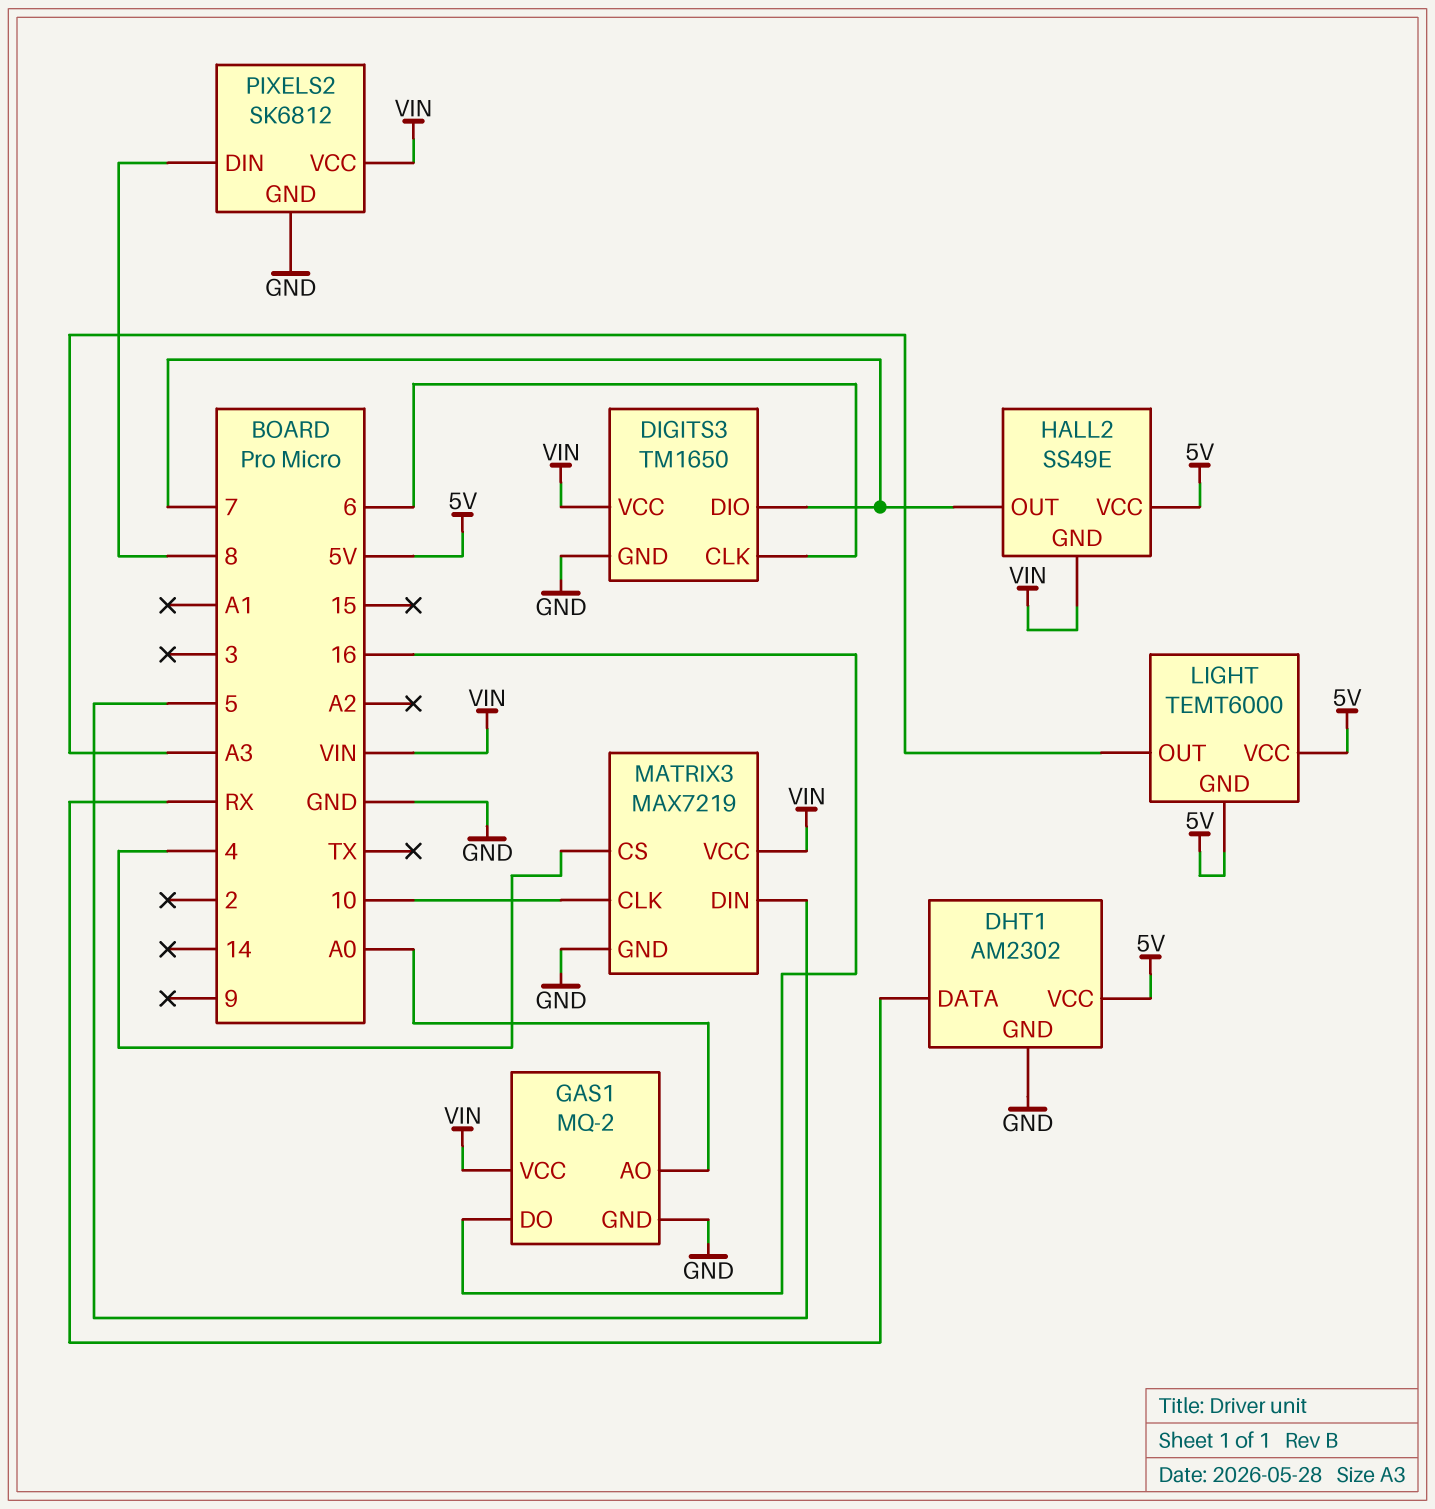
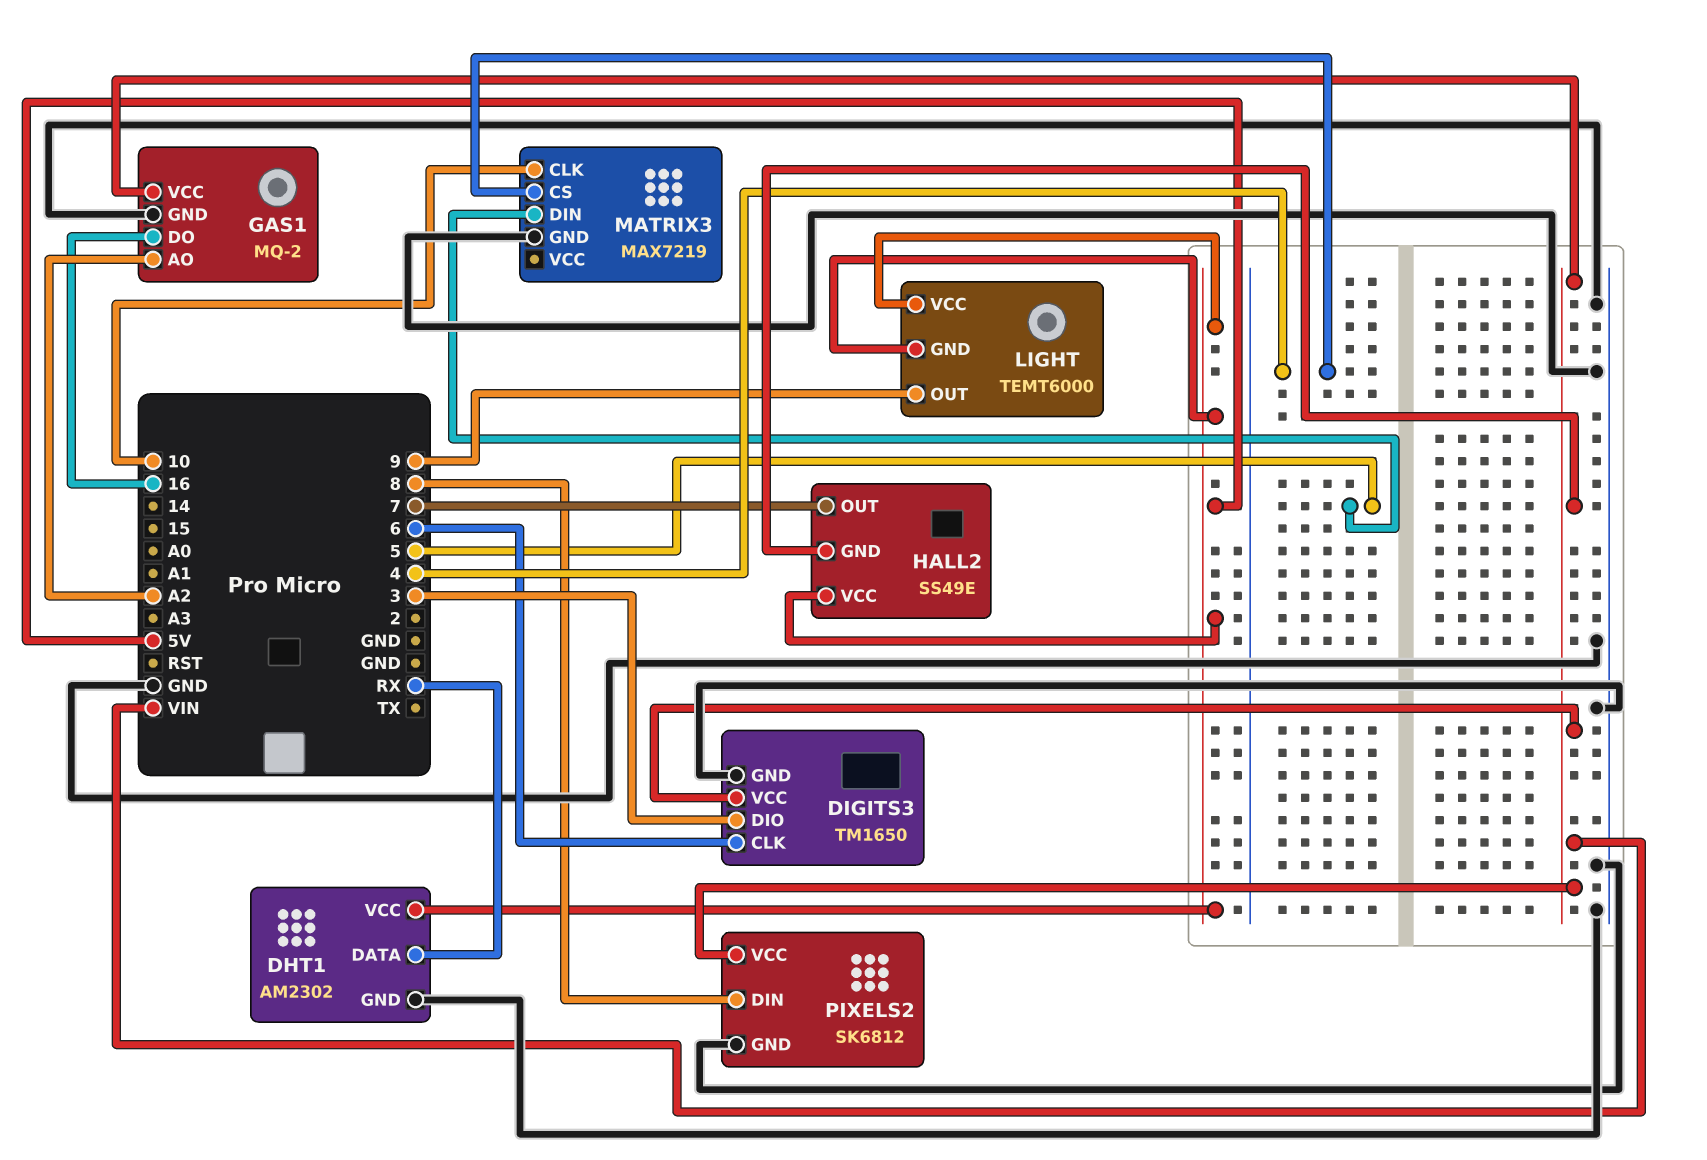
DIGITS3 pin DIO: 7 -> 3
GAS1 pin AO: A0 -> A2
LIGHT pin OUT: A3 -> 9
MATRIX3 pin VCC: VIN -> none

